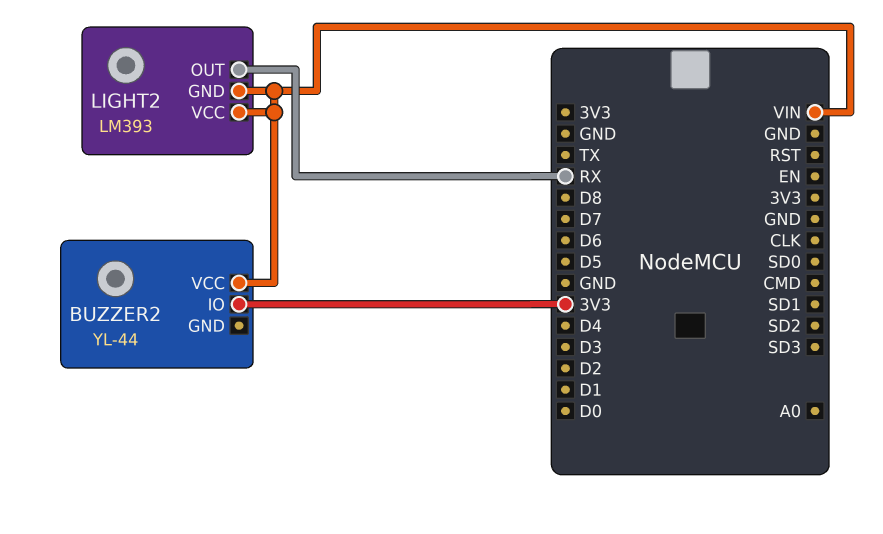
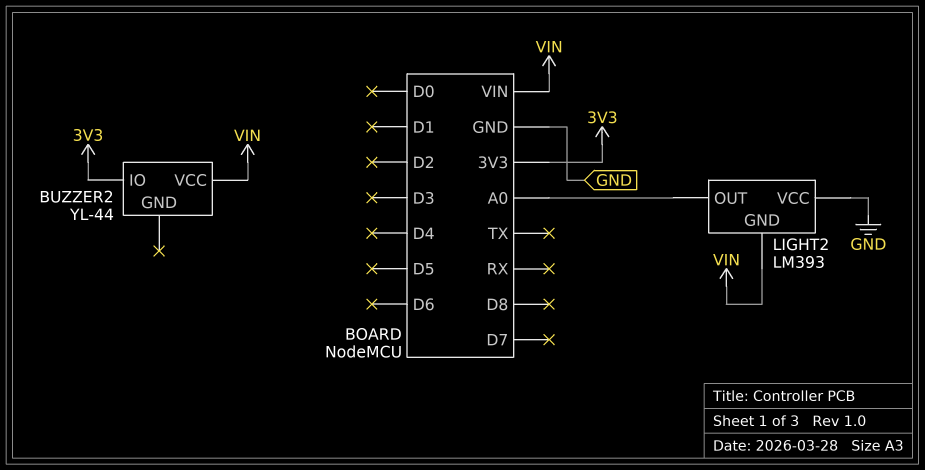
LIGHT2 pin OUT: RX -> A0
LIGHT2 pin VCC: VIN -> GND

